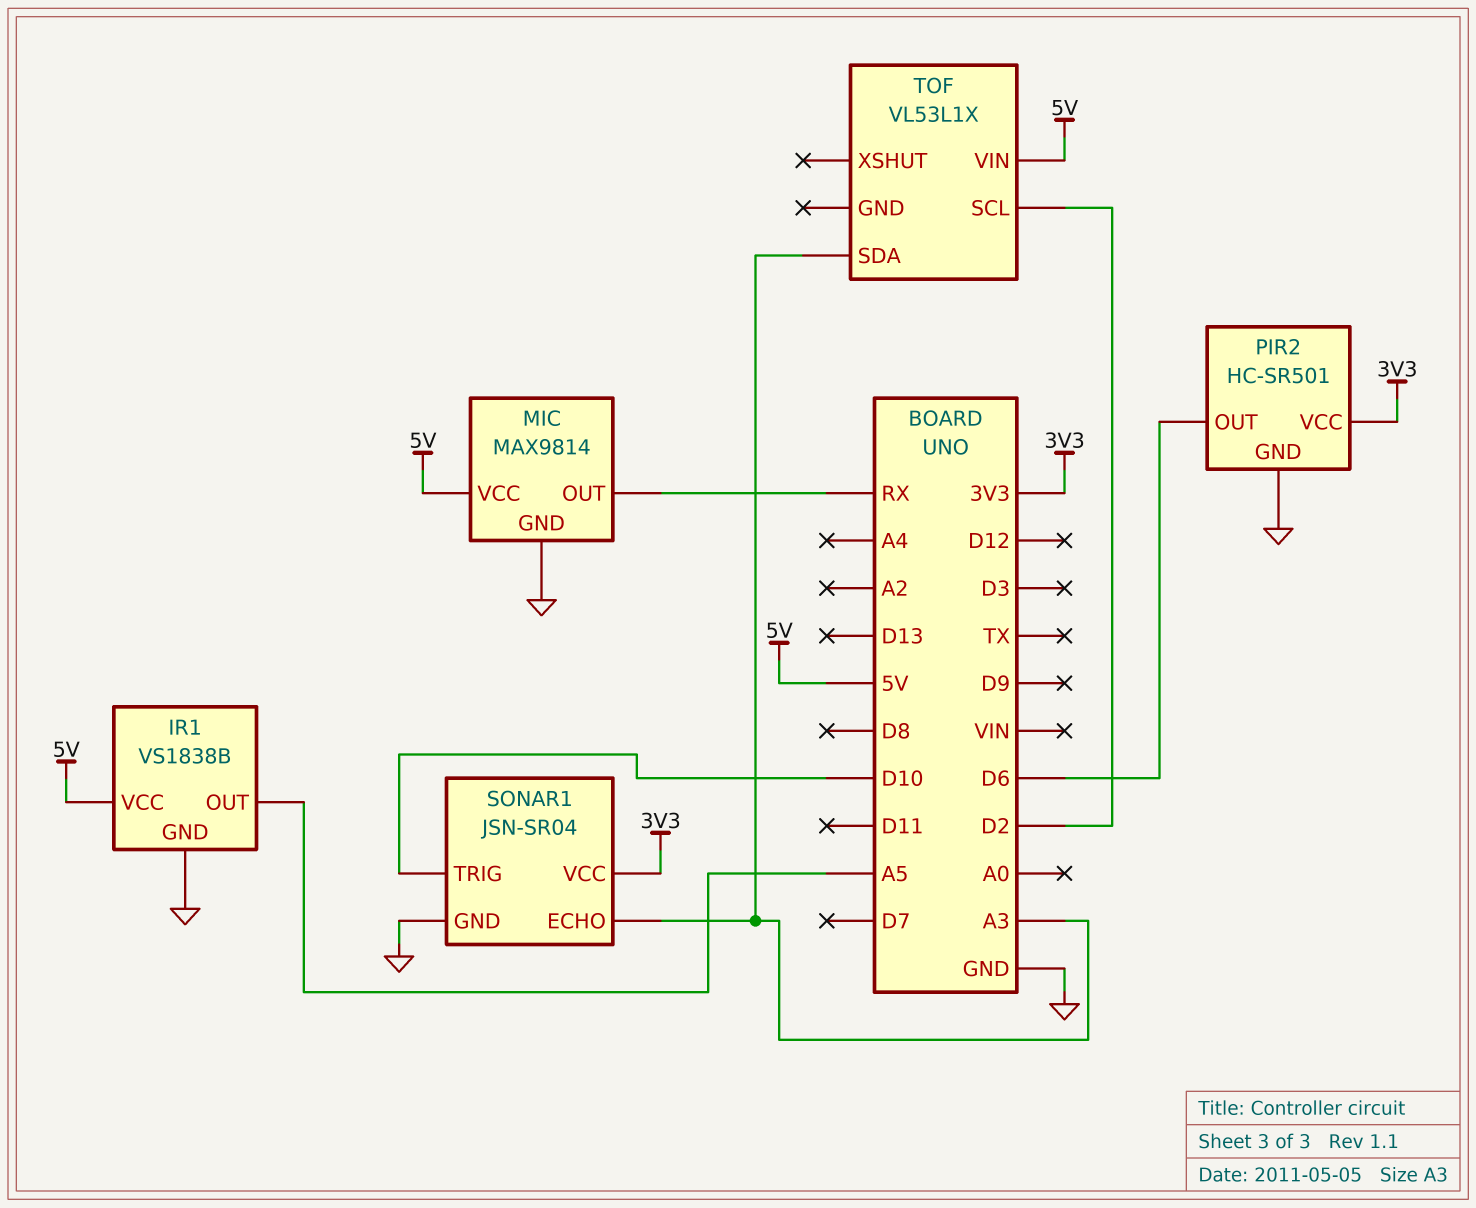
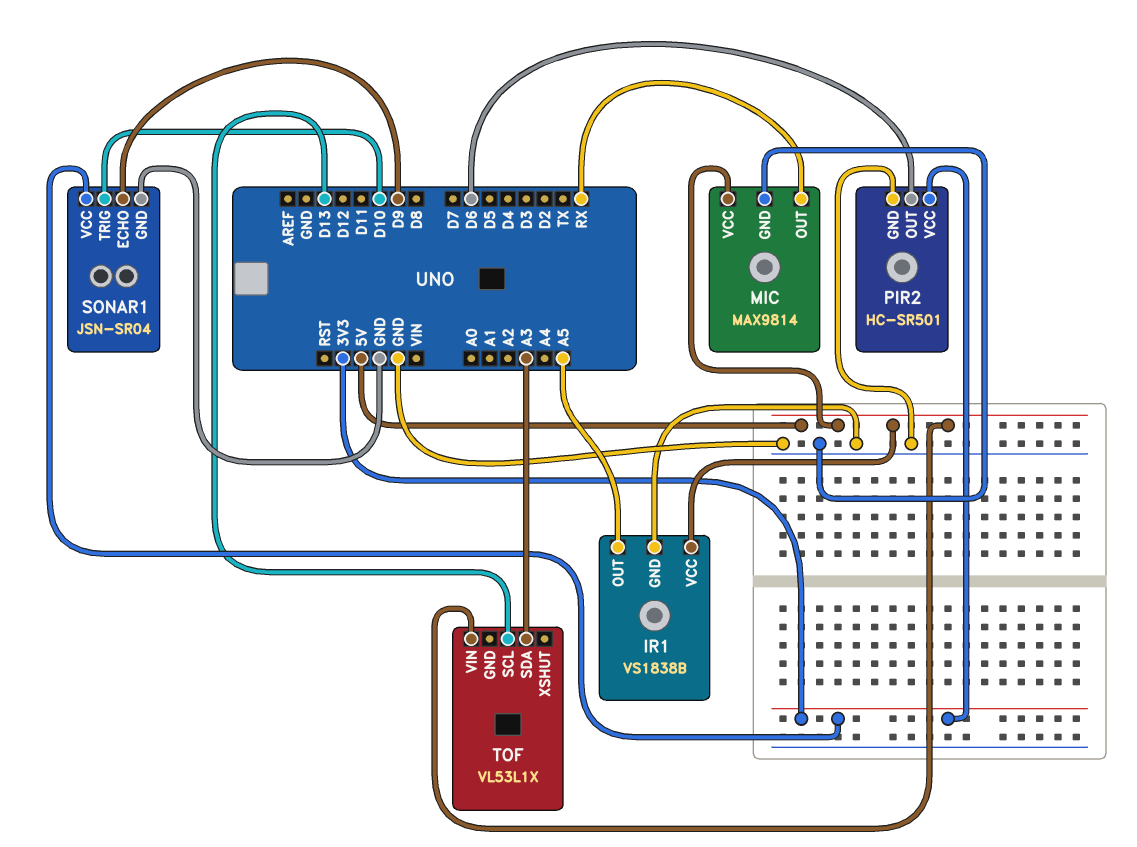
SONAR1 pin ECHO: A3 -> D9
TOF pin SCL: D2 -> D13

